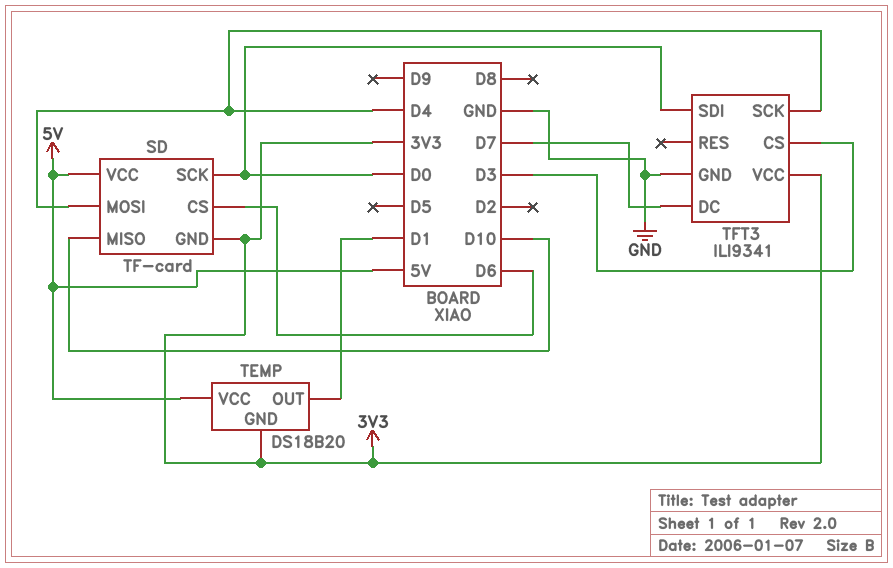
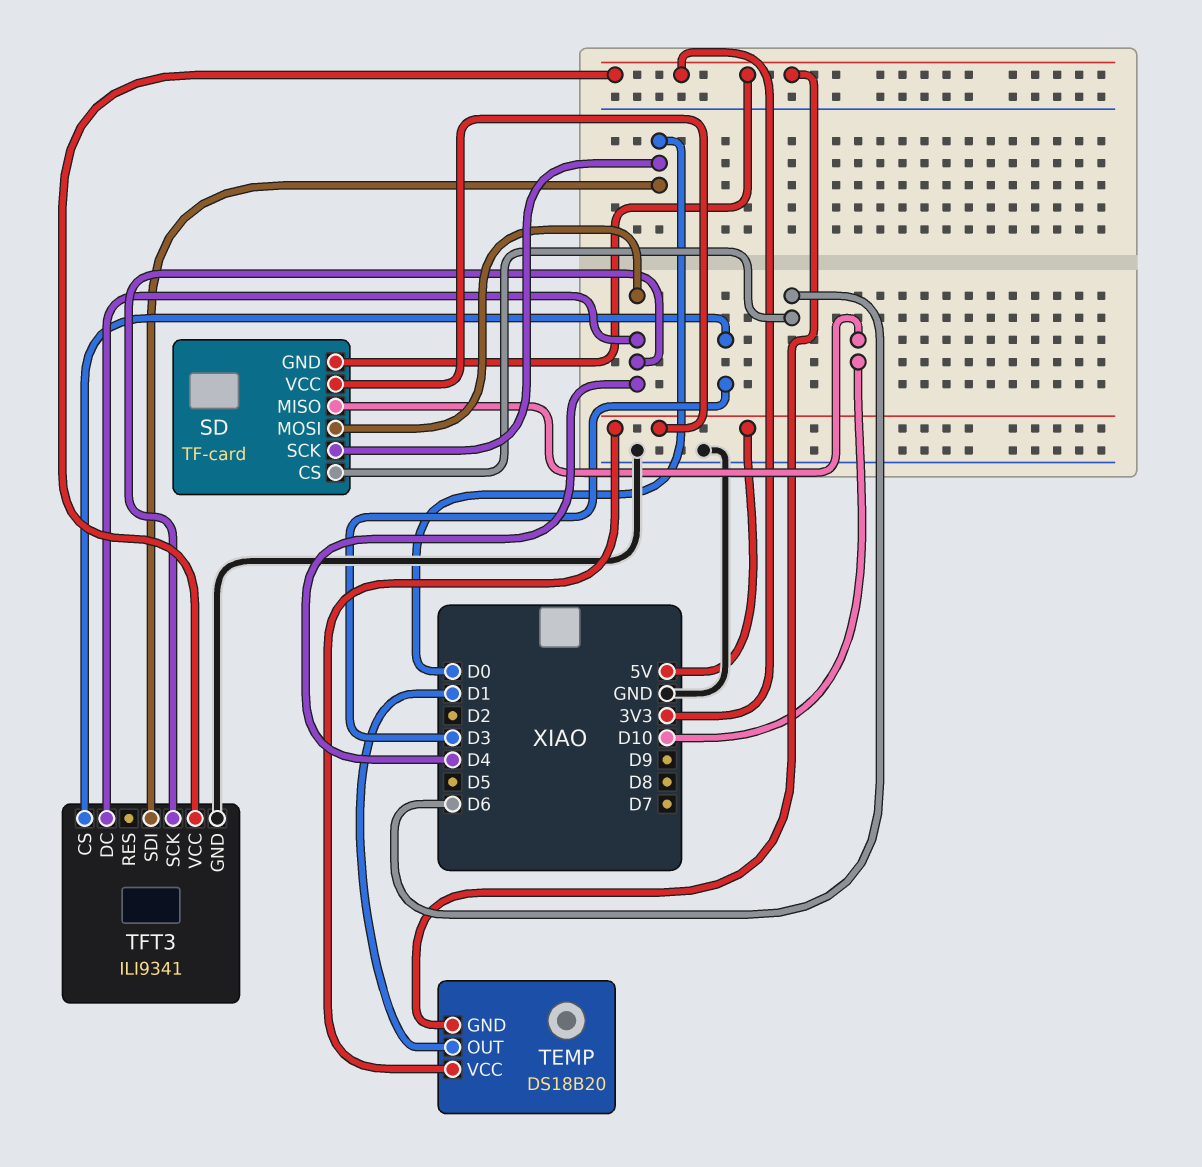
TFT3 pin DC: D7 -> D4

